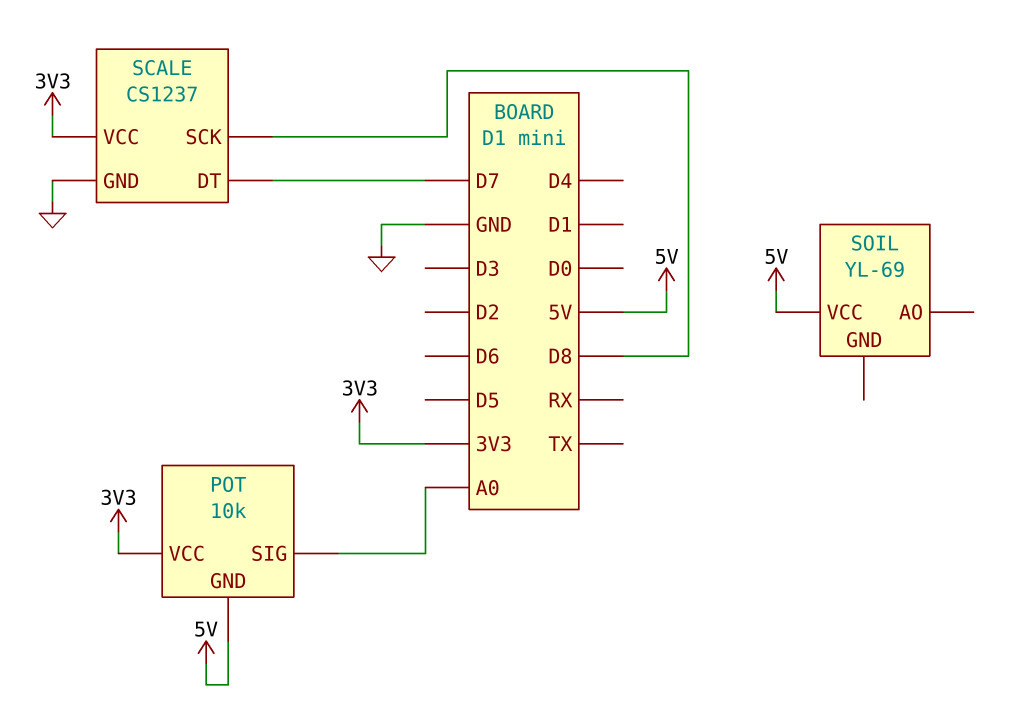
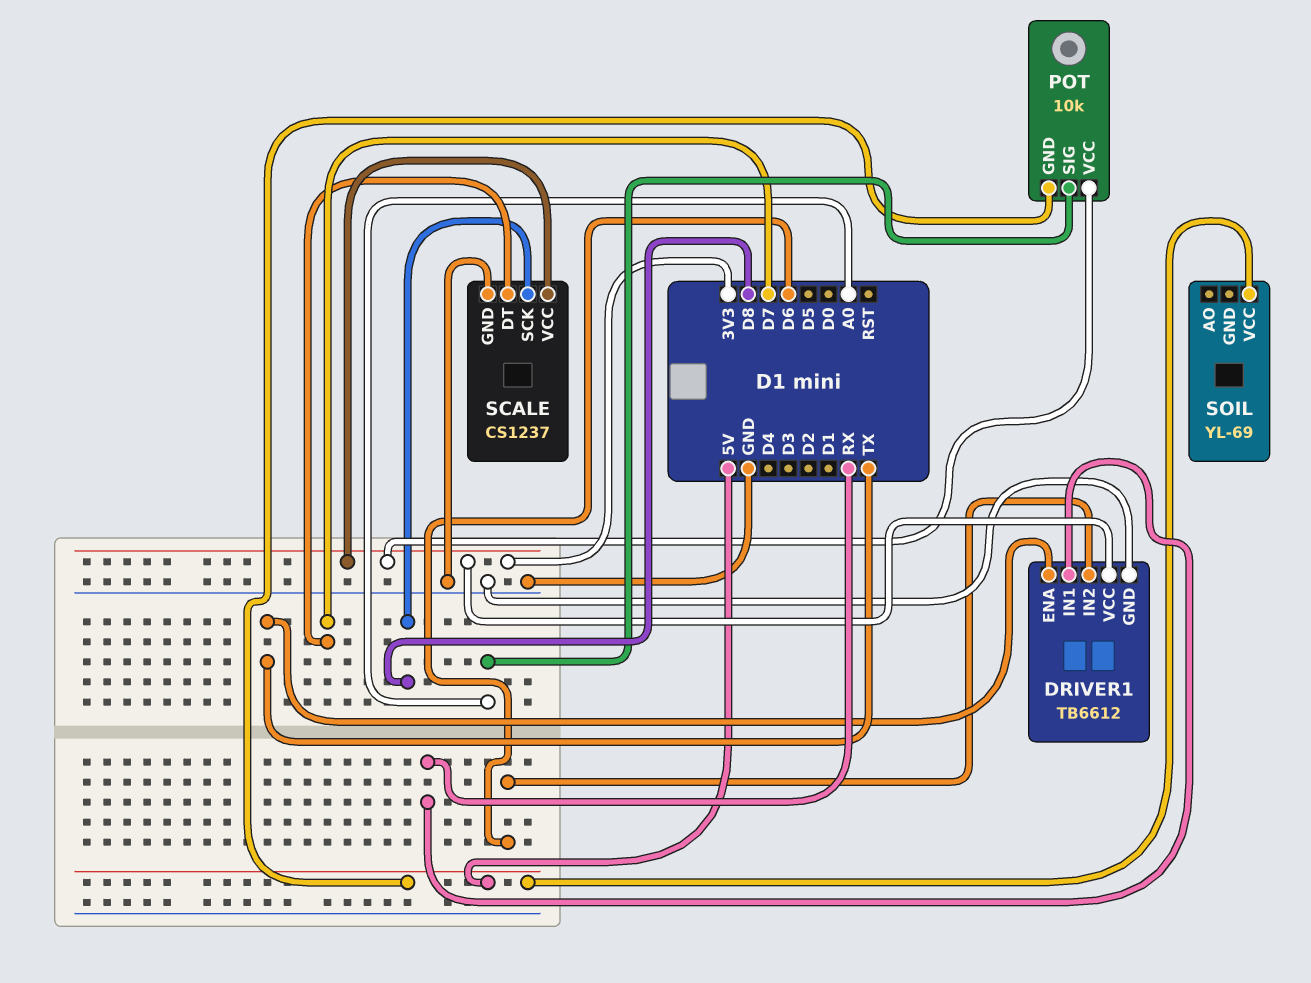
DRIVER1: none -> TB6612
DRIVER1 pin ENA: none -> TX
DRIVER1 pin GND: none -> GND
DRIVER1 pin IN1: none -> RX
DRIVER1 pin IN2: none -> D6
DRIVER1 pin VCC: none -> 3V3

